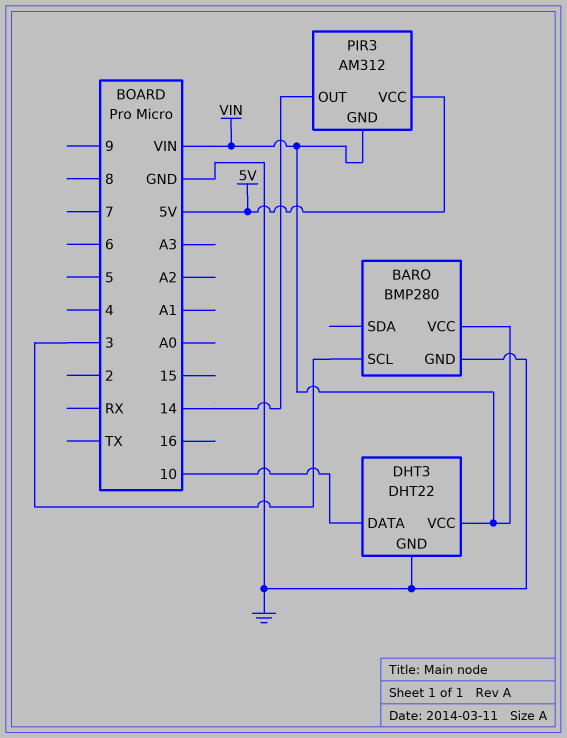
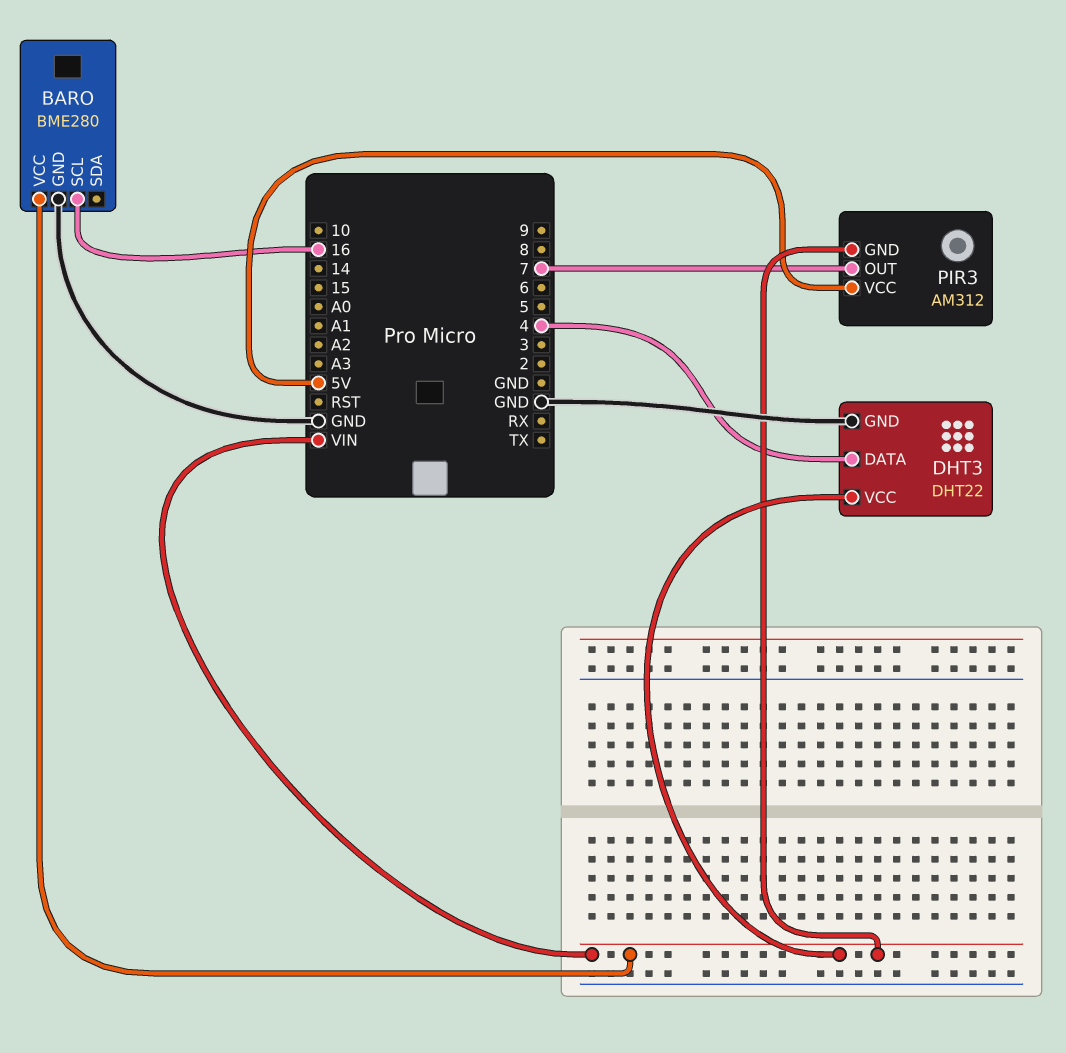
BARO: BMP280 -> BME280
BARO pin SCL: 3 -> 16
DHT3 pin DATA: 10 -> 4
PIR3 pin OUT: 14 -> 7

